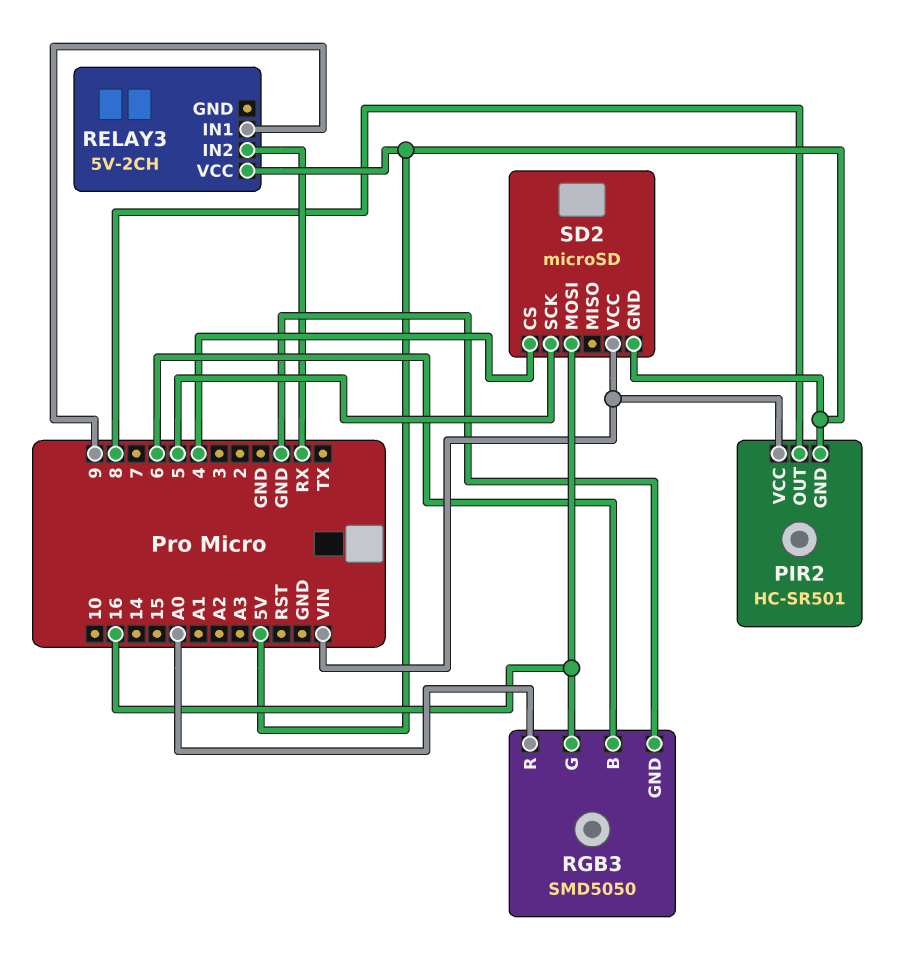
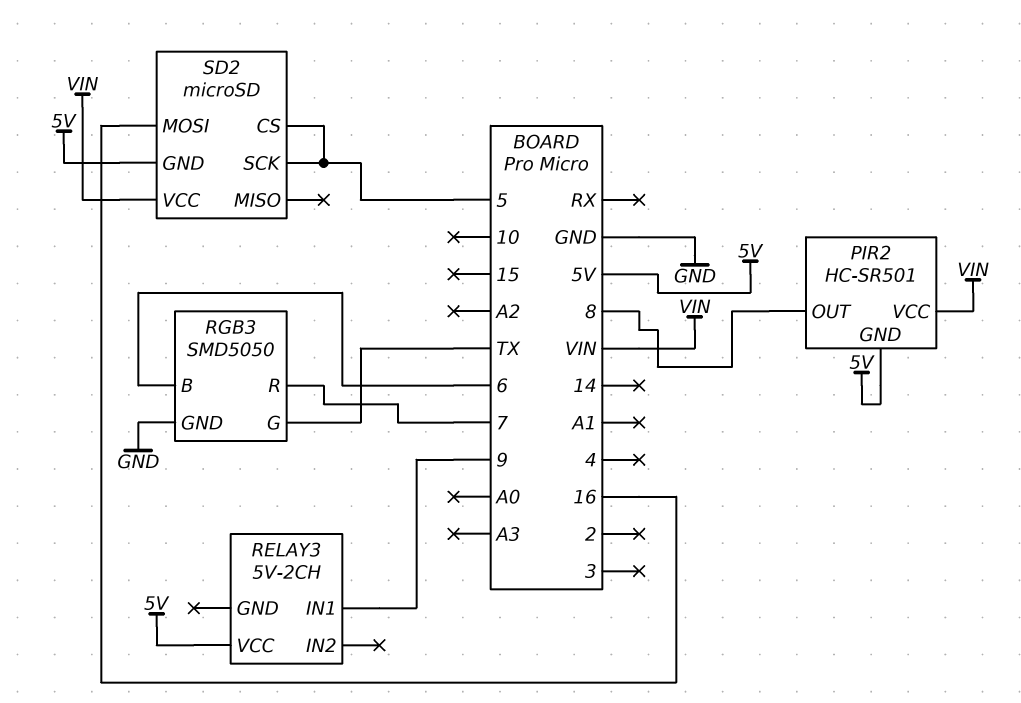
RELAY3 pin IN2: RX -> none
RGB3 pin G: 16 -> TX
RGB3 pin R: A0 -> 7
SD2 pin CS: 4 -> 5

